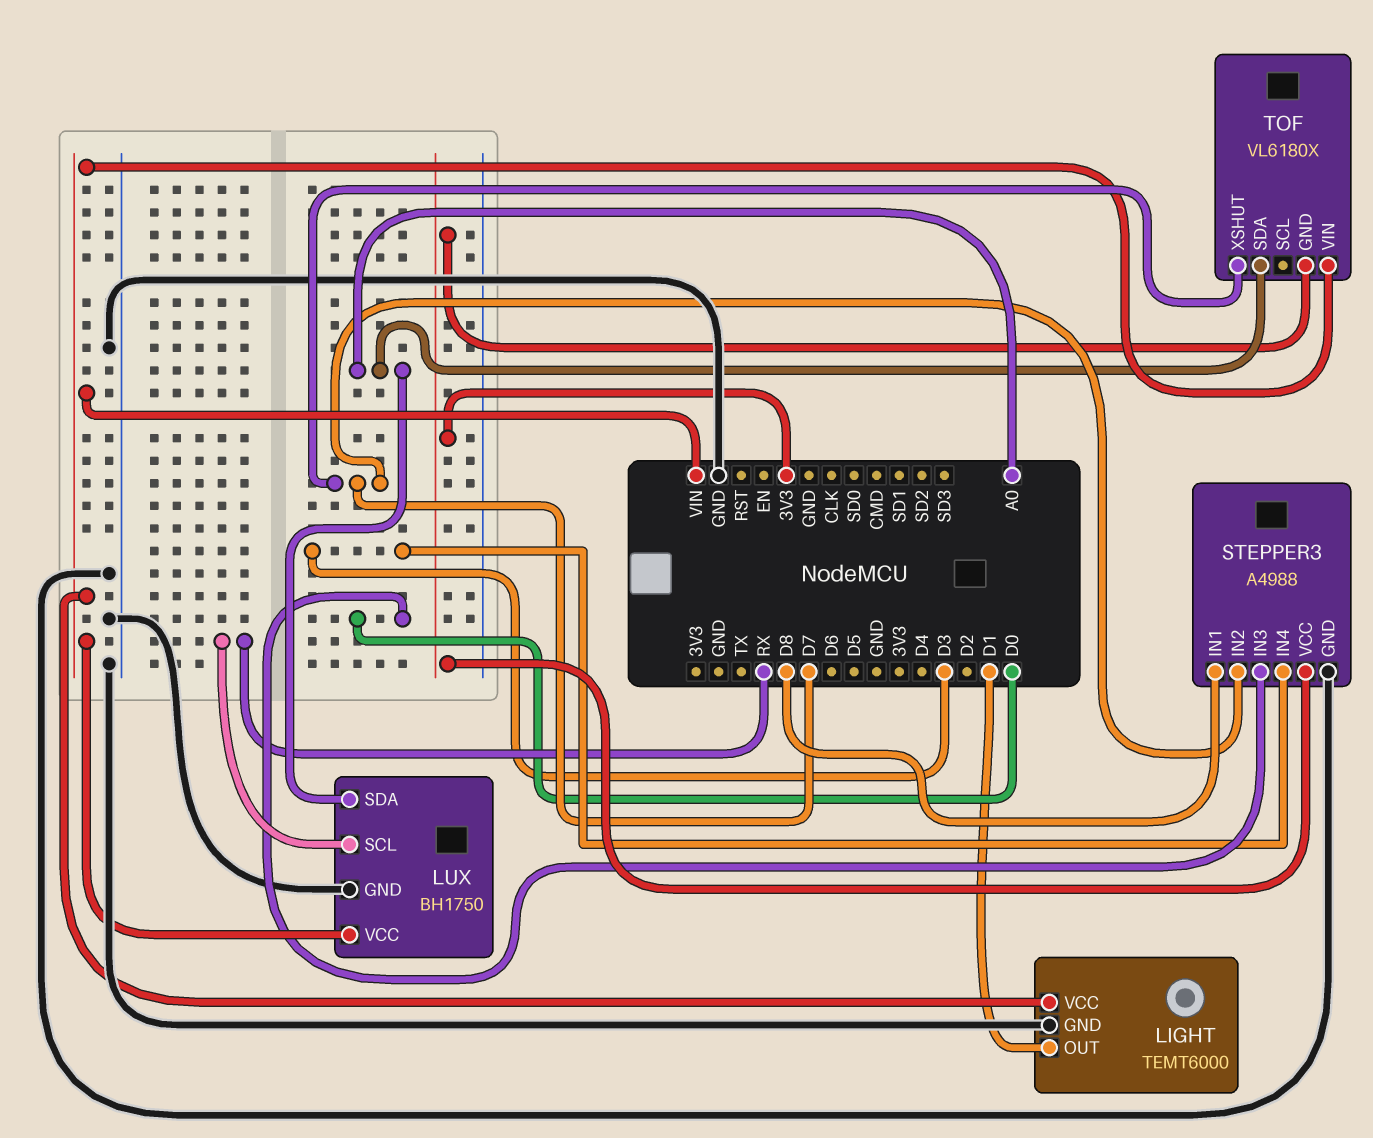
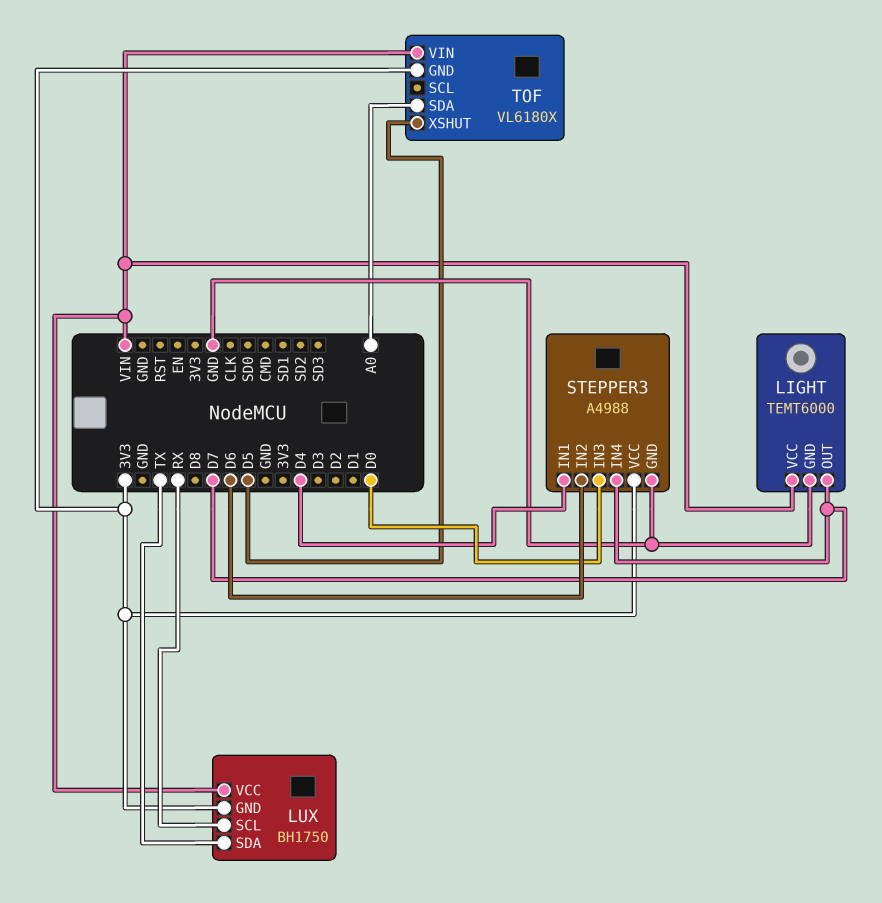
LIGHT pin OUT: D1 -> D7
LUX pin GND: GND -> 3V3
LUX pin SDA: A0 -> TX
STEPPER3 pin IN1: D8 -> D4
STEPPER3 pin IN2: D7 -> D6
STEPPER3 pin IN4: D3 -> D7
TOF pin XSHUT: D7 -> D5

